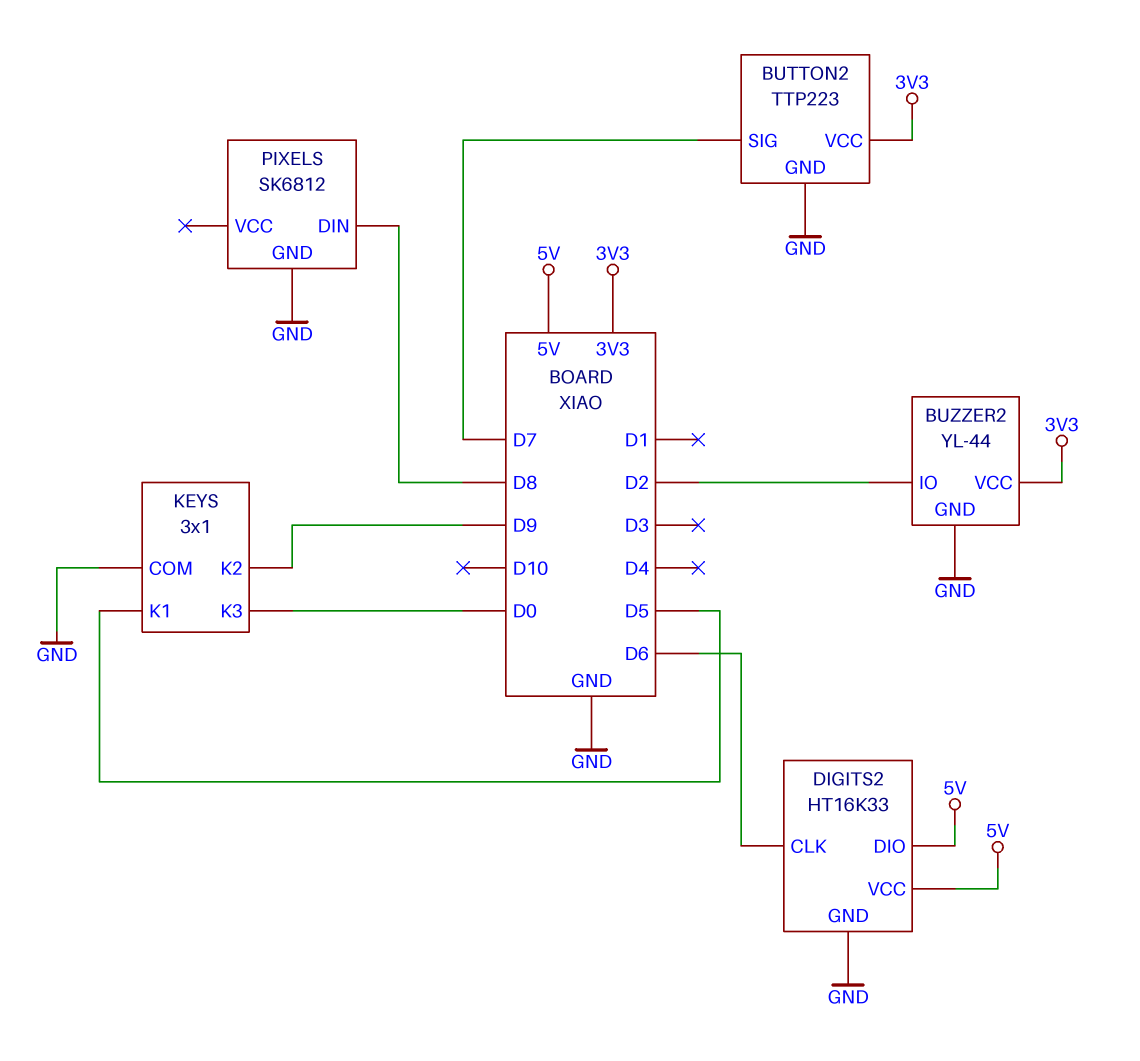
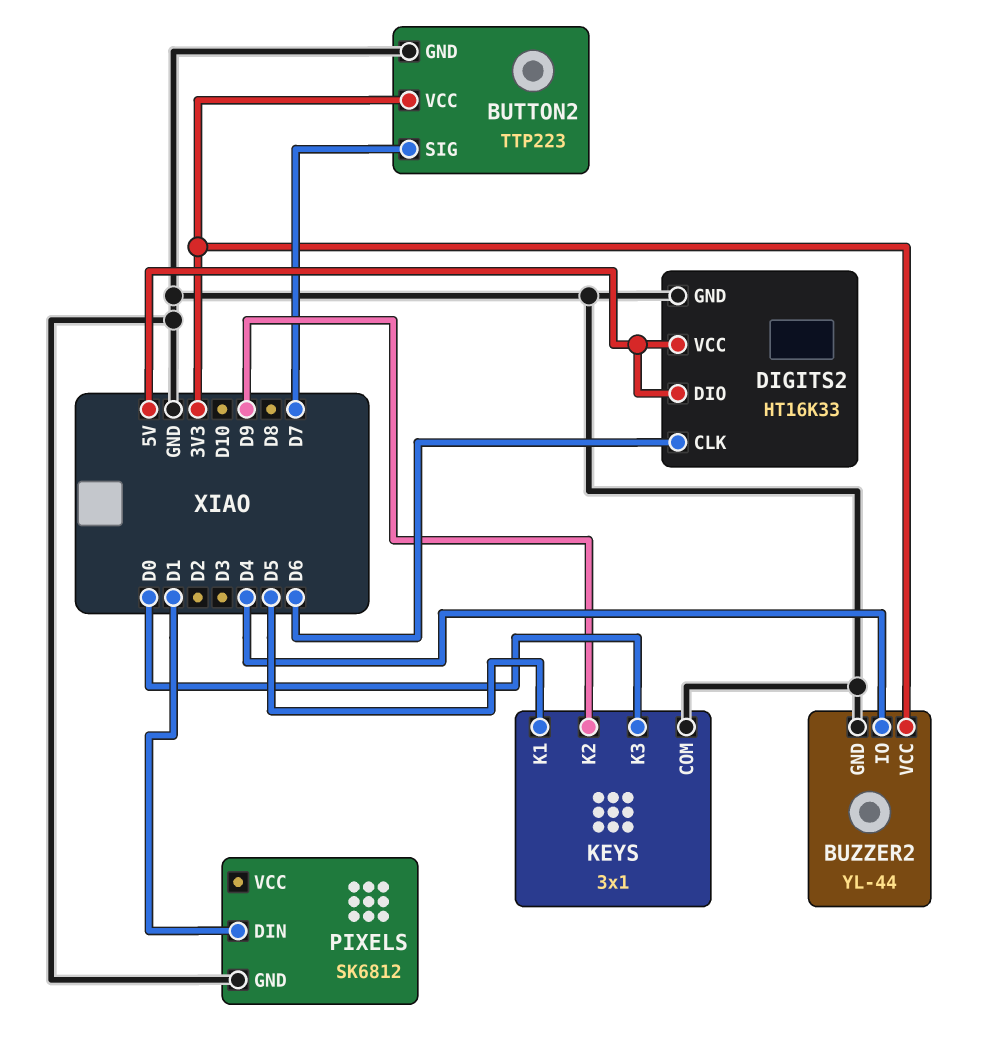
BUZZER2 pin IO: D2 -> D4
PIXELS pin DIN: D8 -> D1

